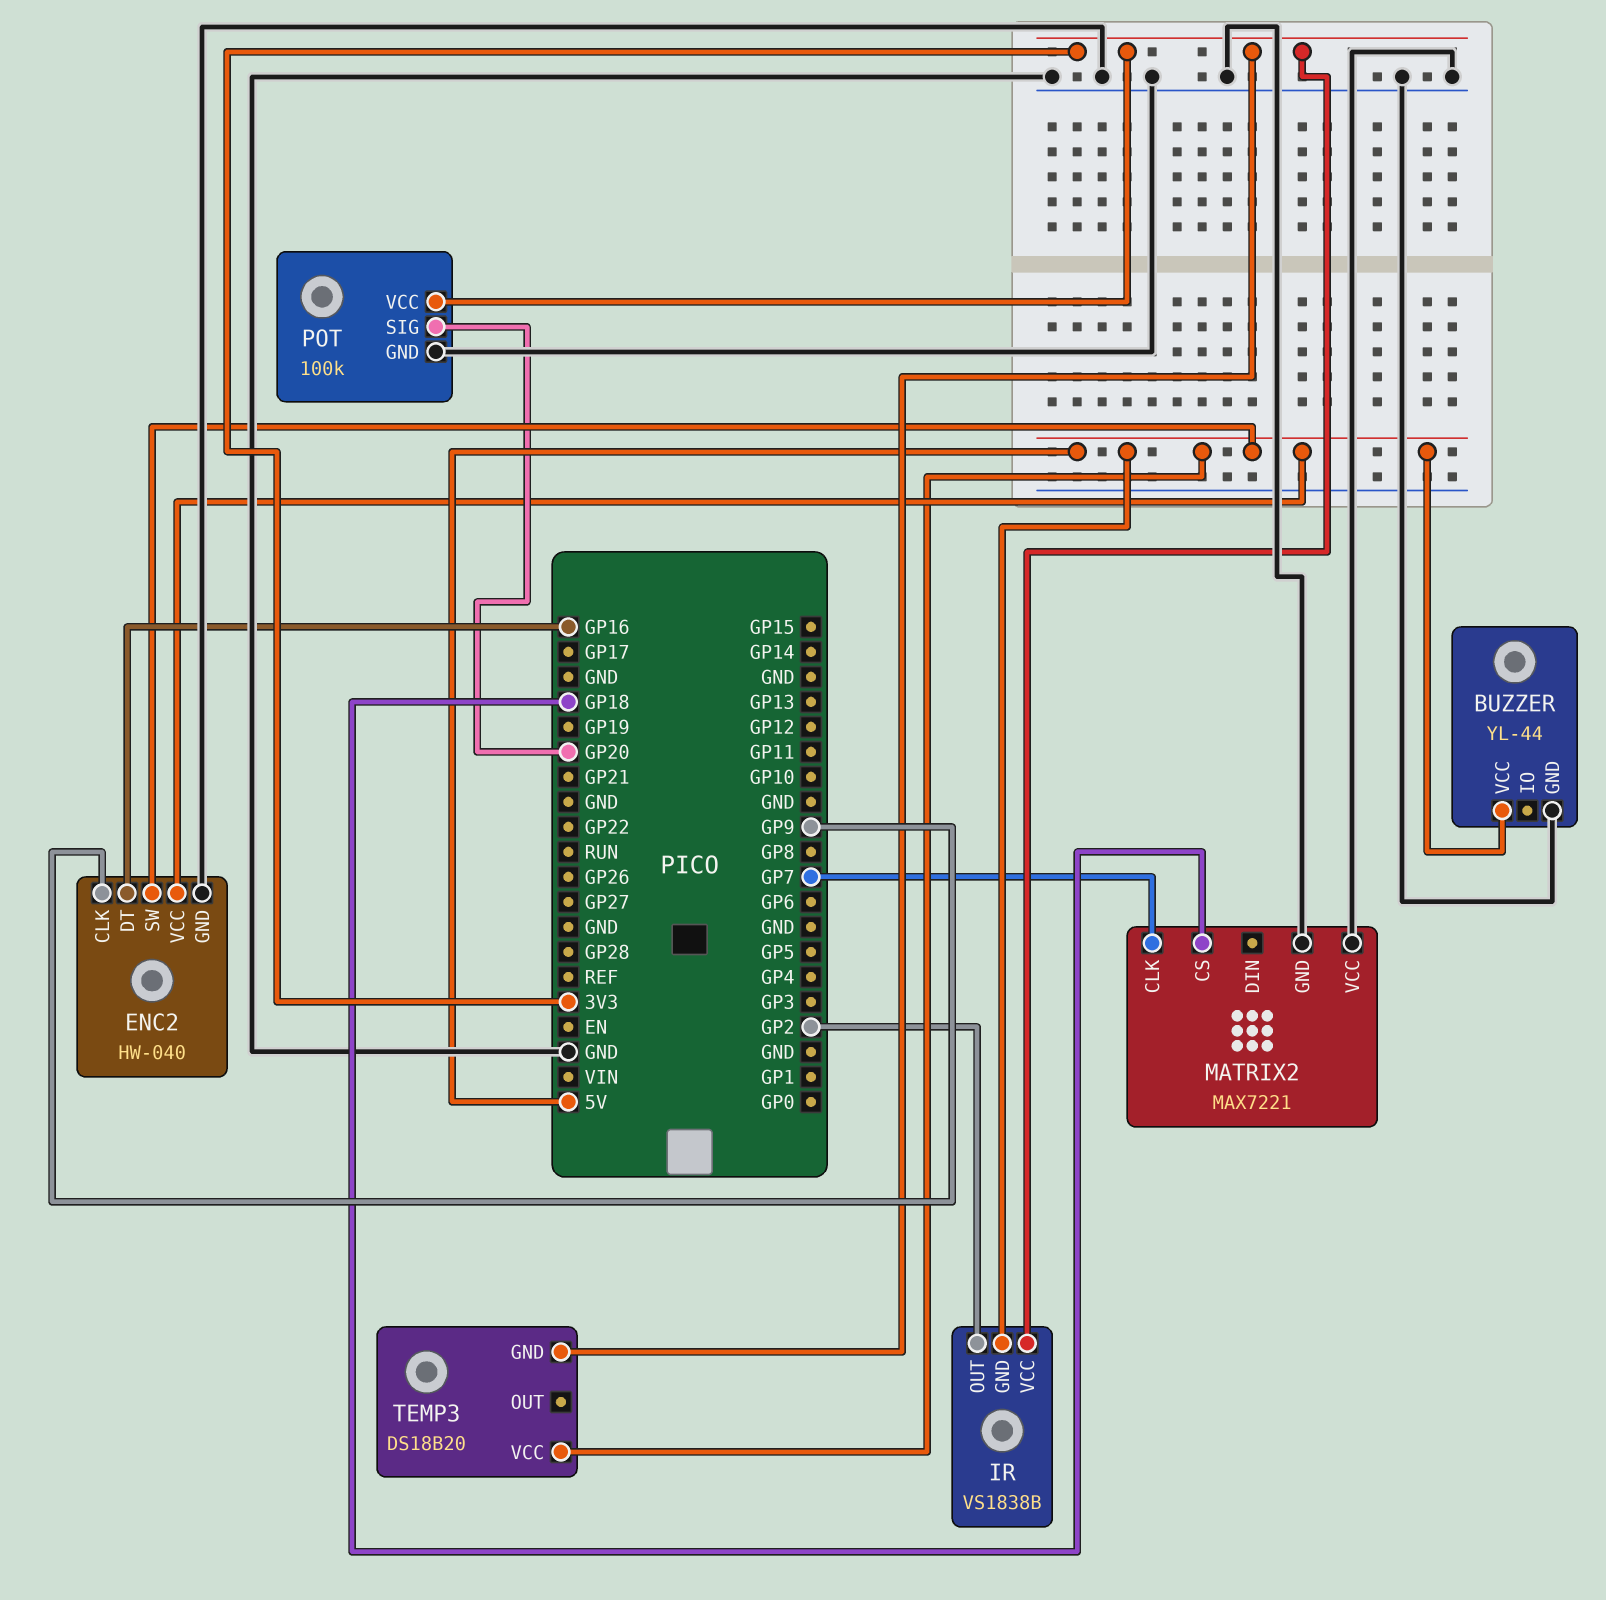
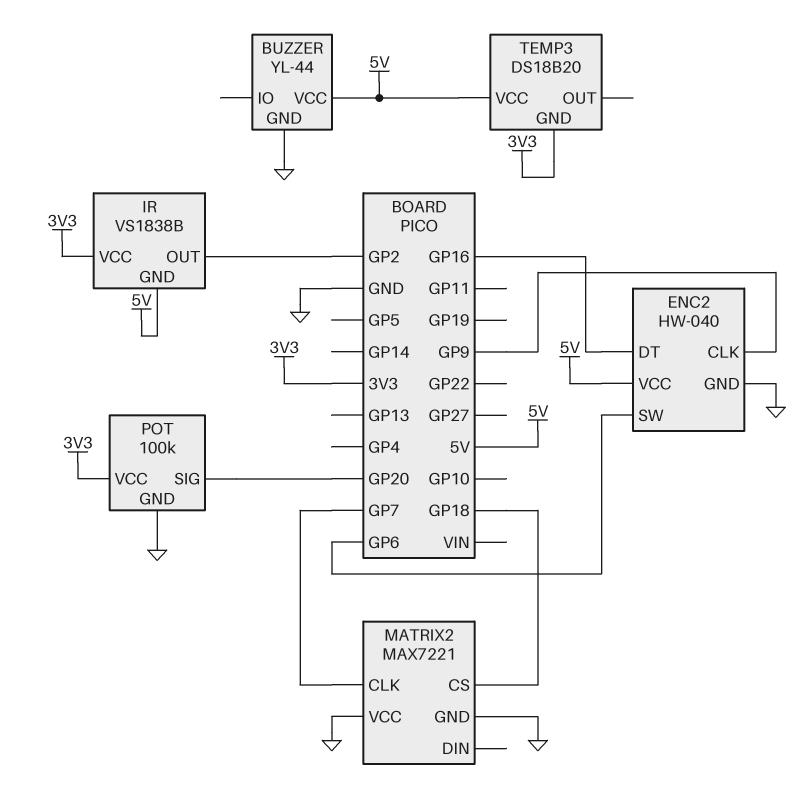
ENC2 pin SW: 5V -> GP6

